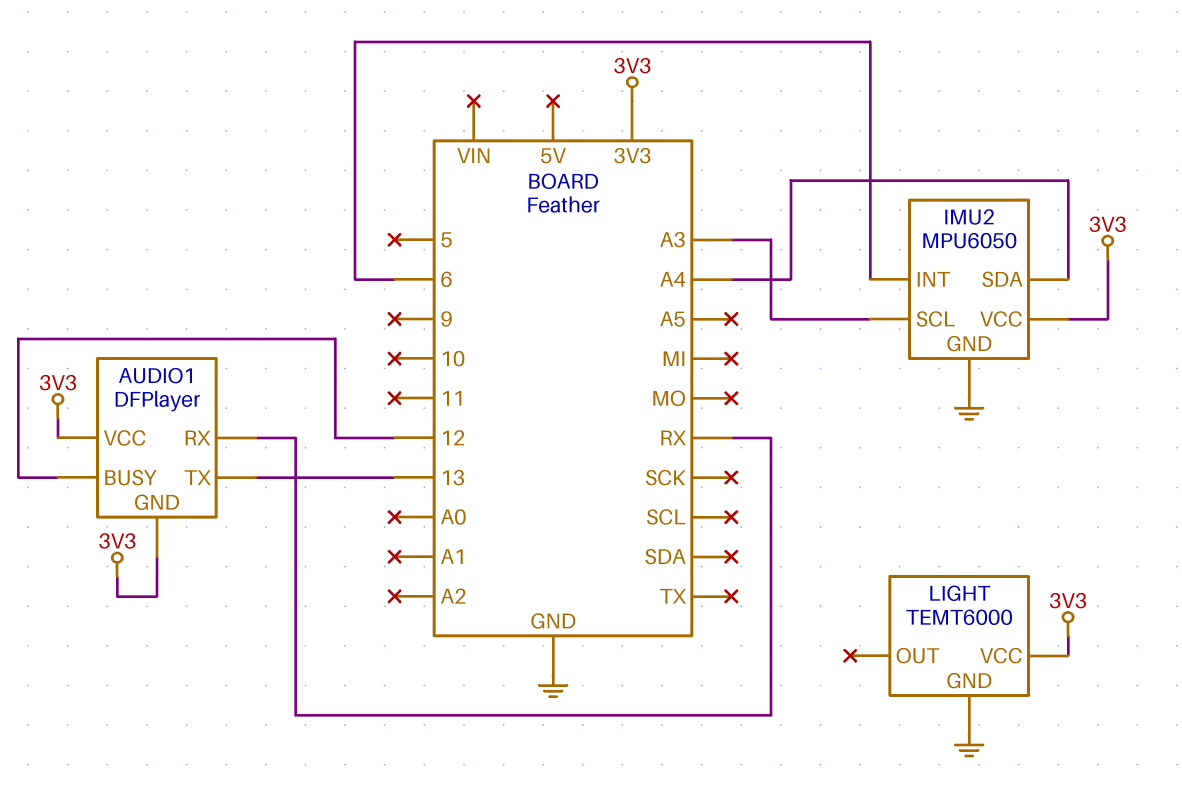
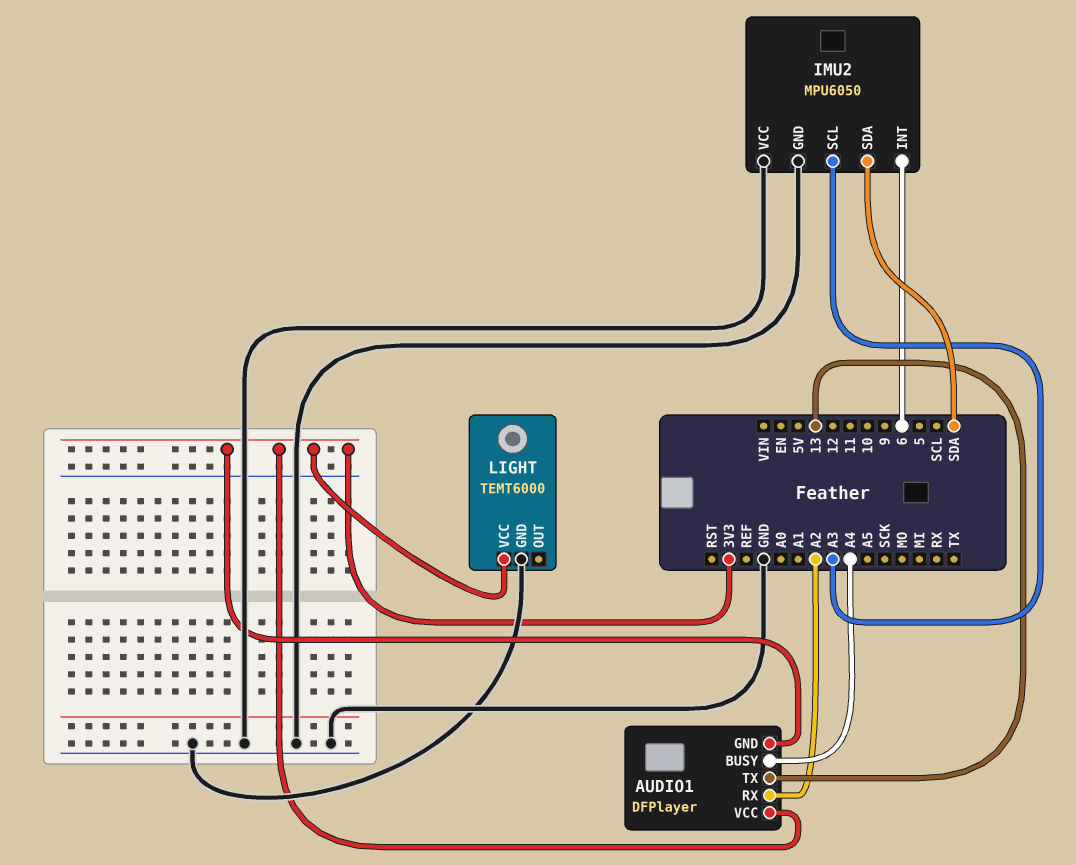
AUDIO1 pin BUSY: 12 -> A4
AUDIO1 pin RX: RX -> A2
IMU2 pin SDA: A4 -> SDA
IMU2 pin VCC: 3V3 -> GND

